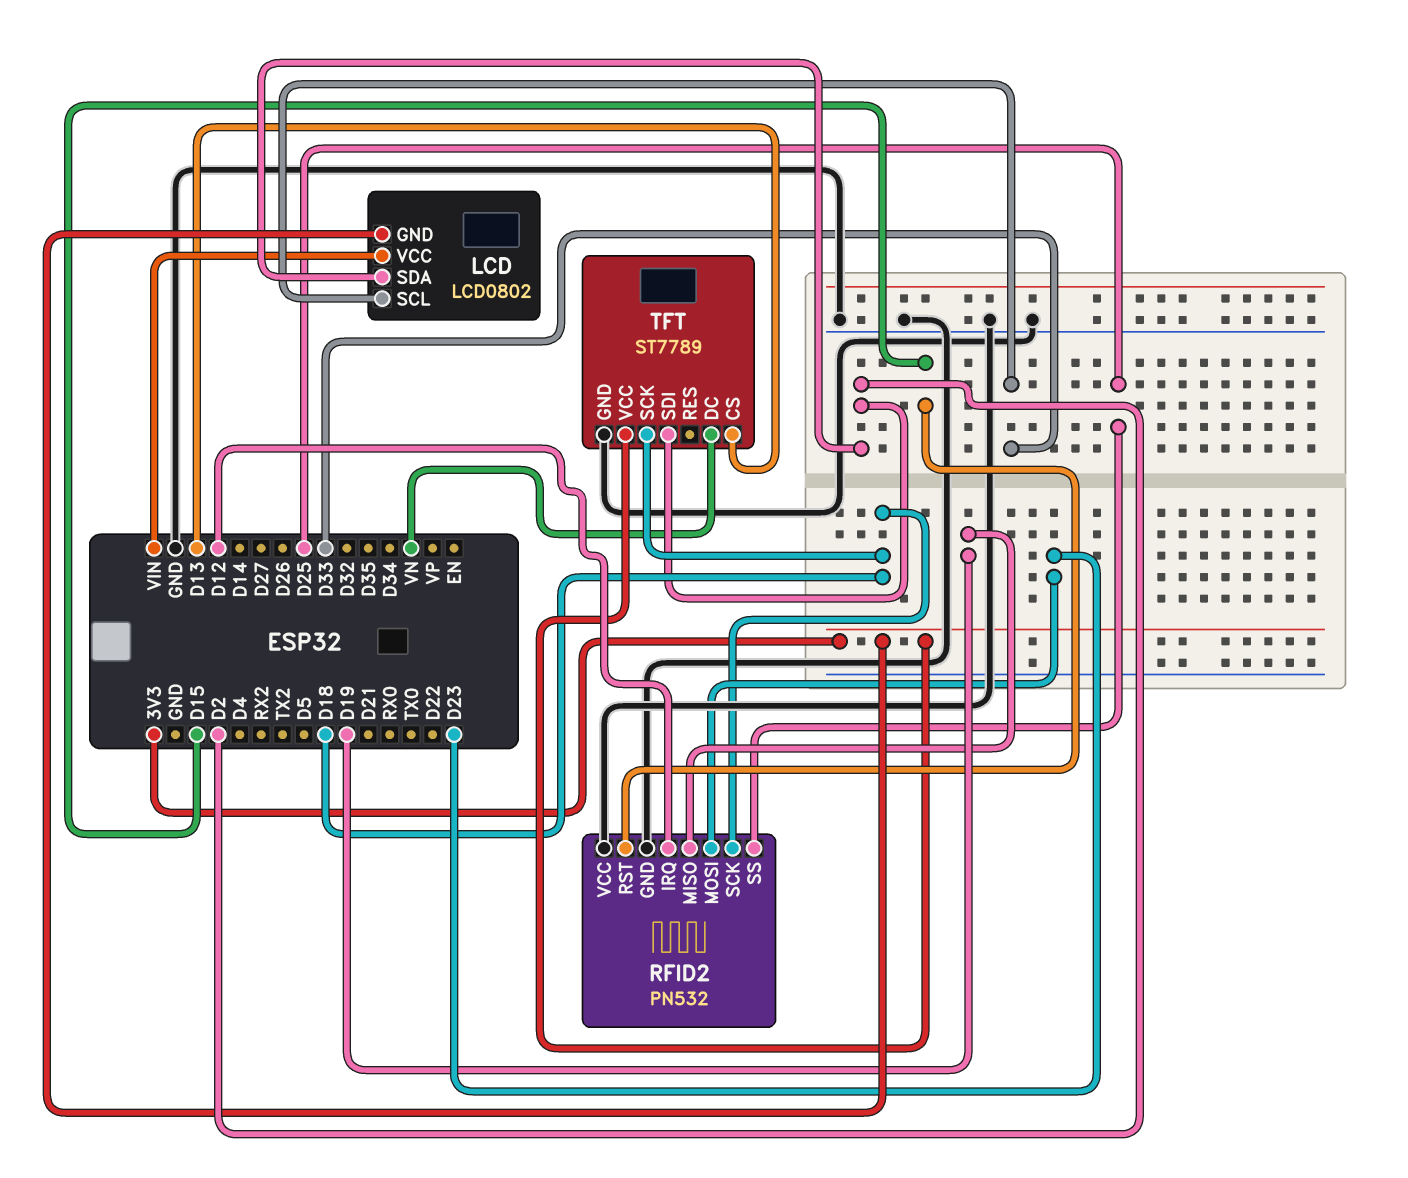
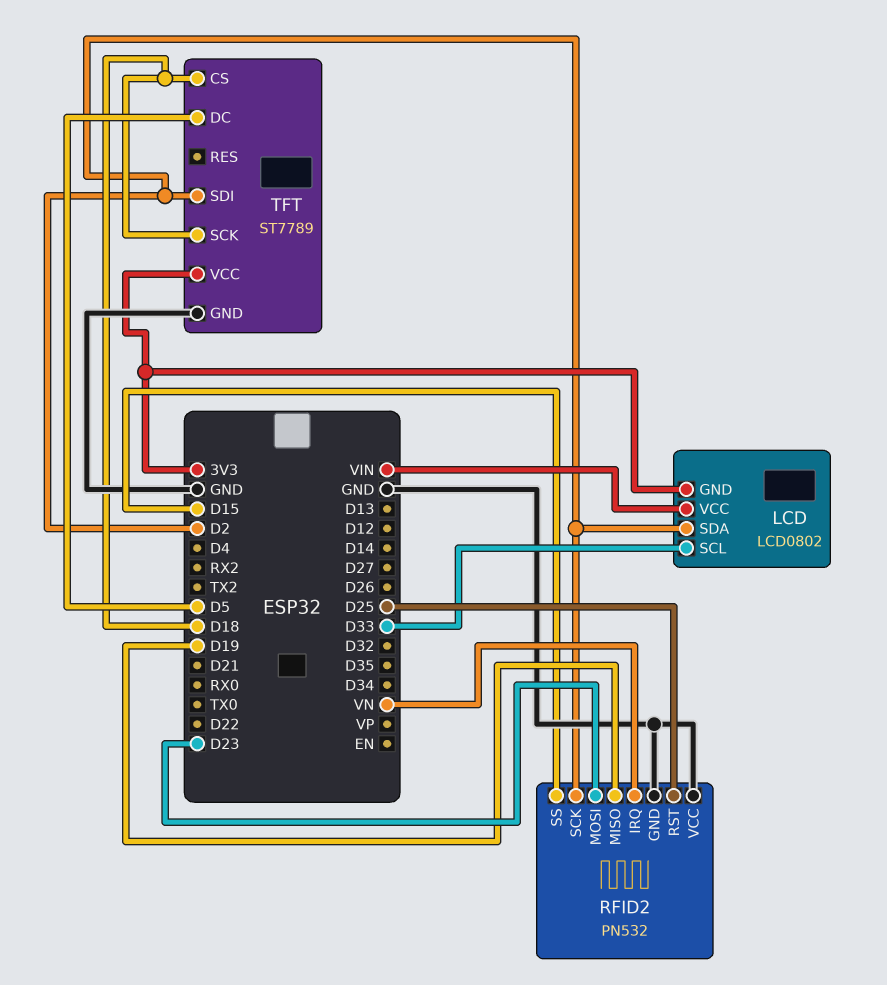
RFID2 pin IRQ: D12 -> VN
RFID2 pin RST: D15 -> D25
RFID2 pin SCK: D18 -> D2
RFID2 pin SS: D25 -> D15
TFT pin CS: D13 -> D18
TFT pin DC: VN -> D5

